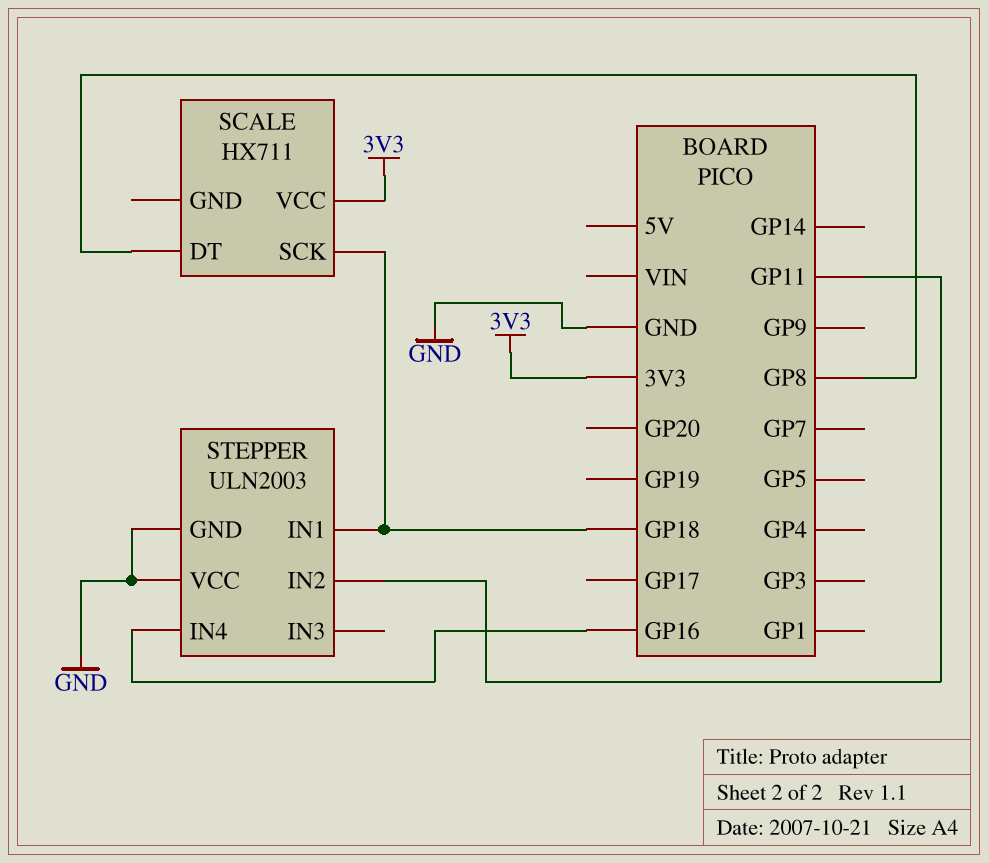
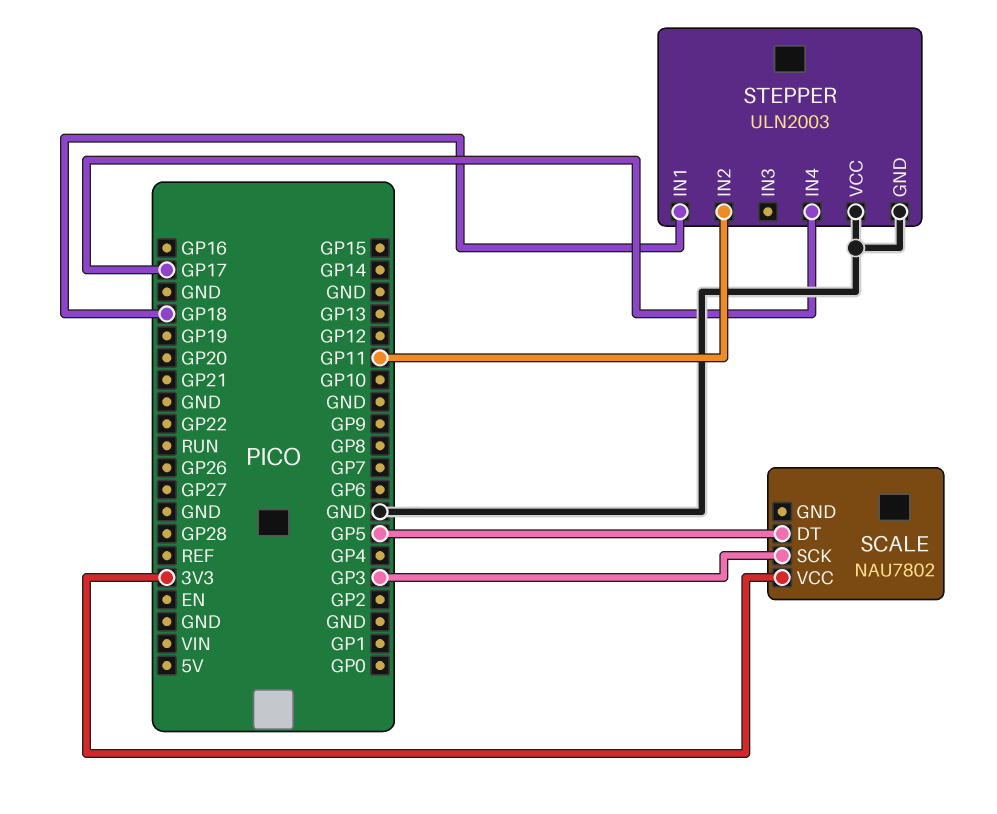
SCALE: HX711 -> NAU7802
SCALE pin DT: GP8 -> GP5
SCALE pin SCK: GP18 -> GP3
STEPPER pin IN4: GP16 -> GP17

